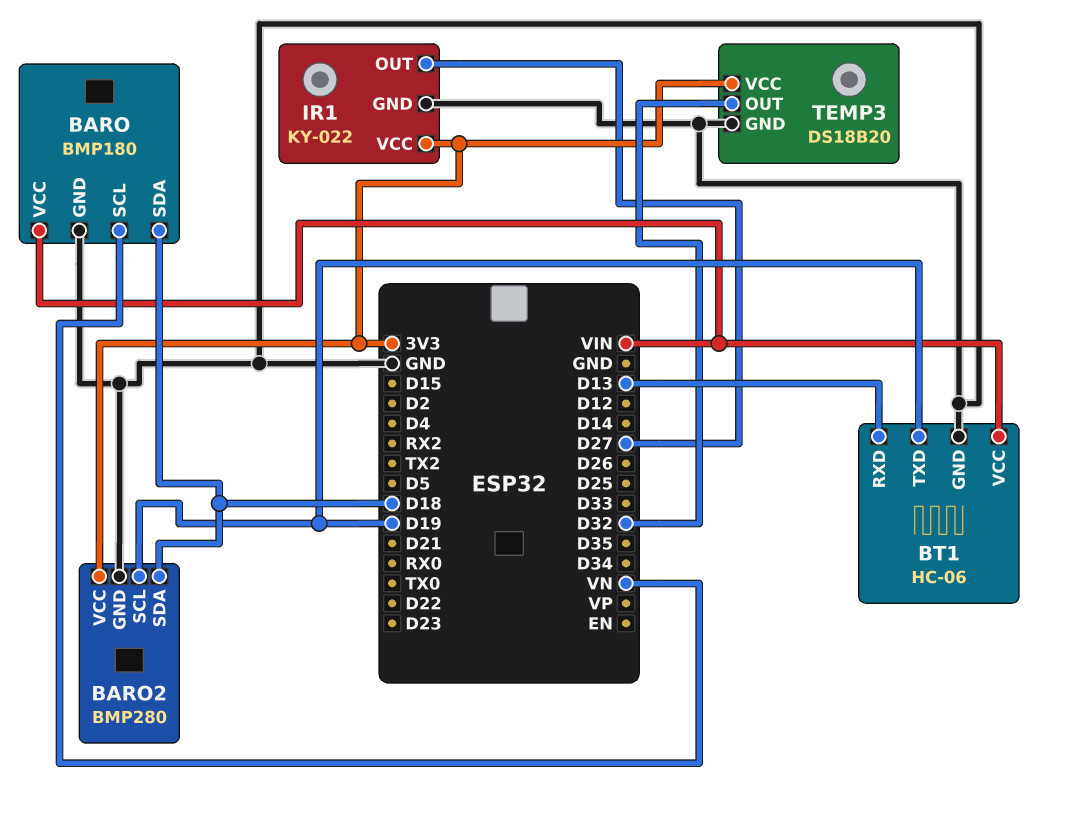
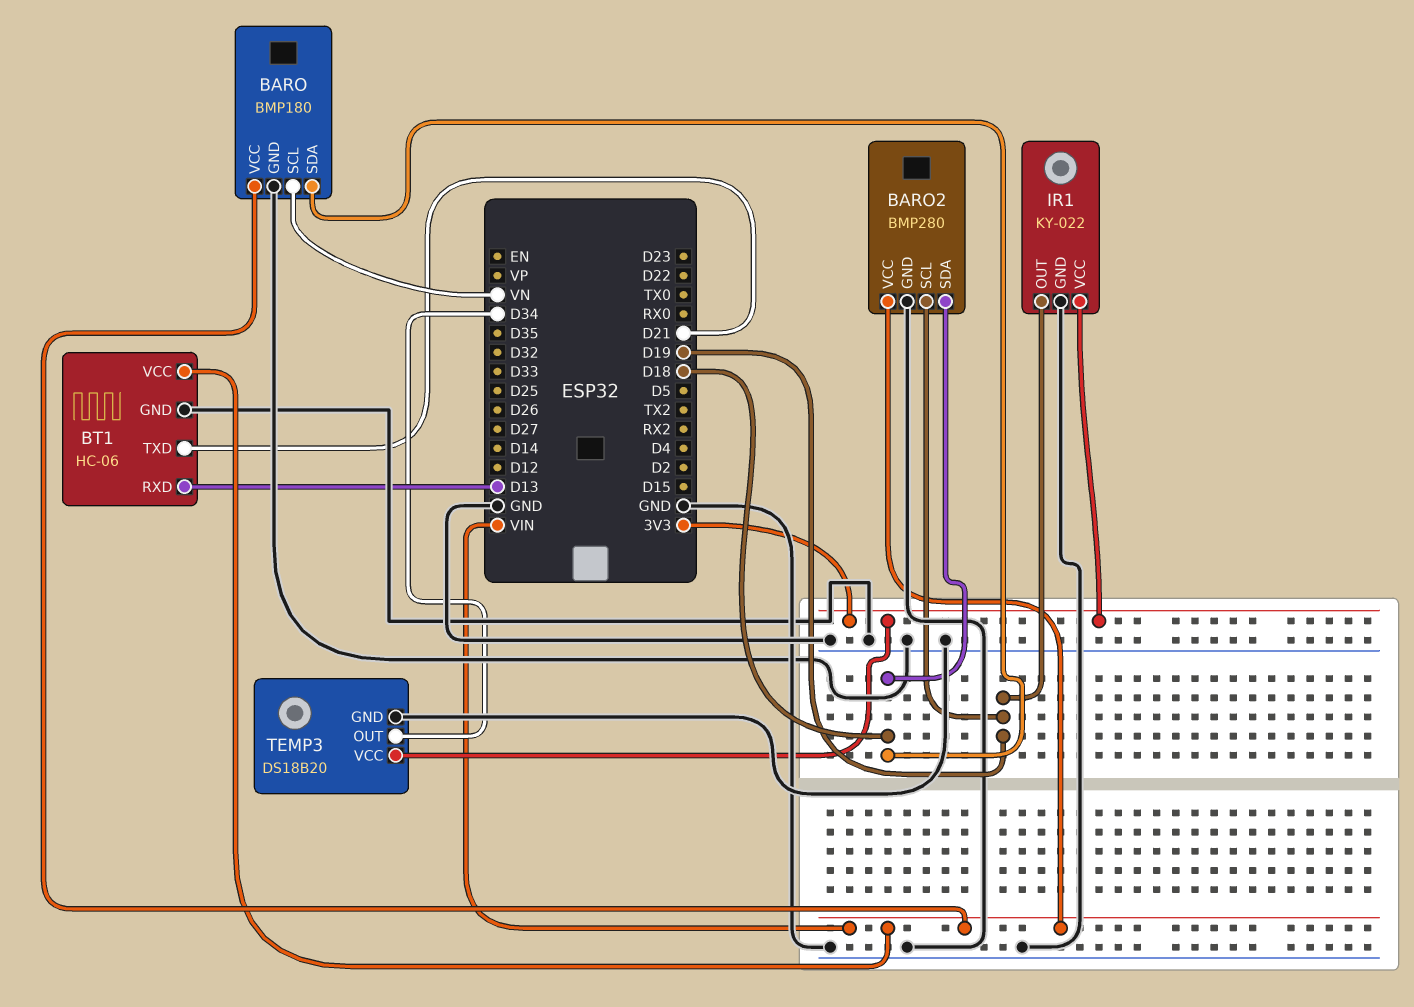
BARO2 pin VCC: 3V3 -> VIN
BT1 pin TXD: D19 -> D21
IR1 pin OUT: D27 -> D19
TEMP3 pin OUT: D32 -> D34

